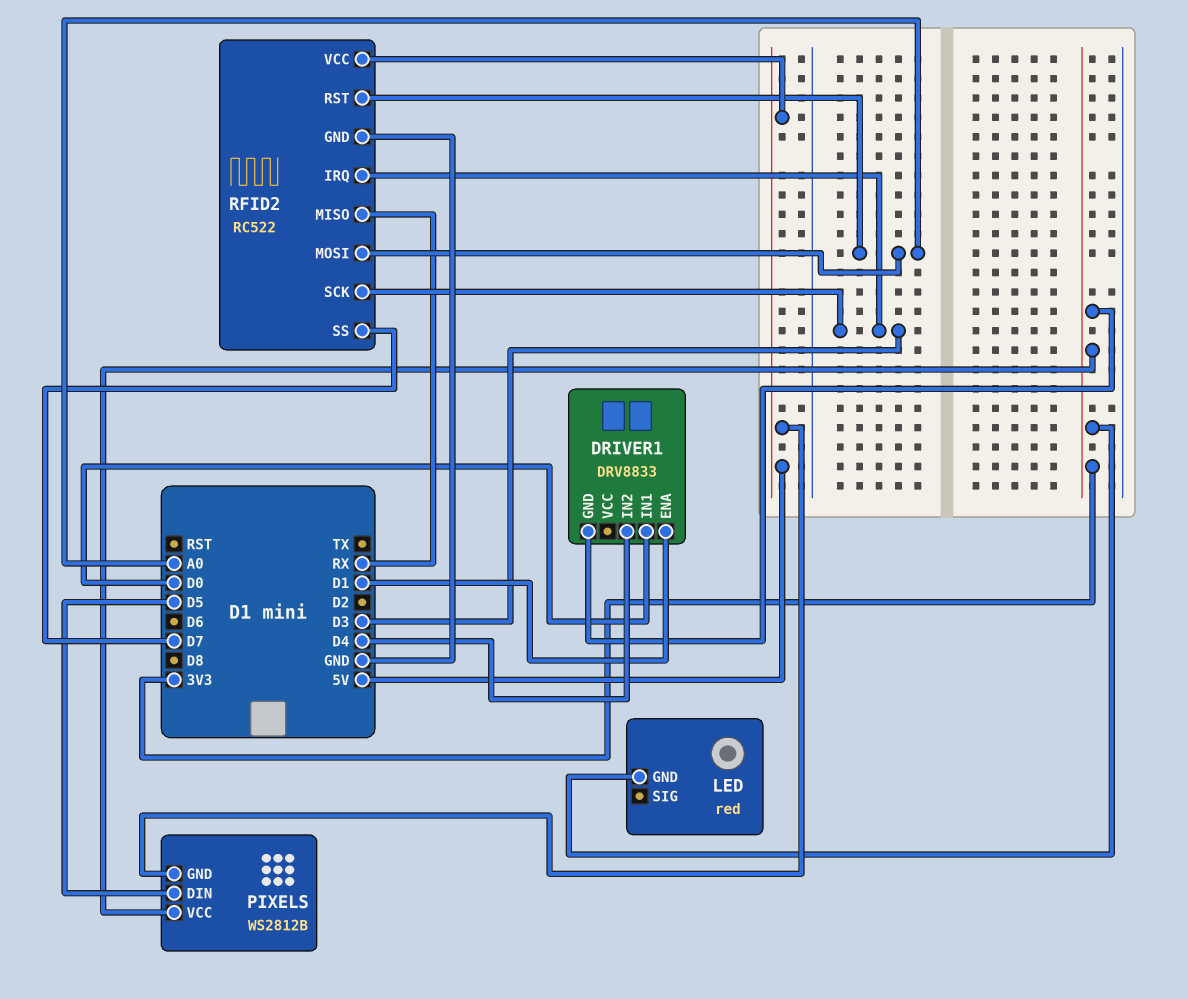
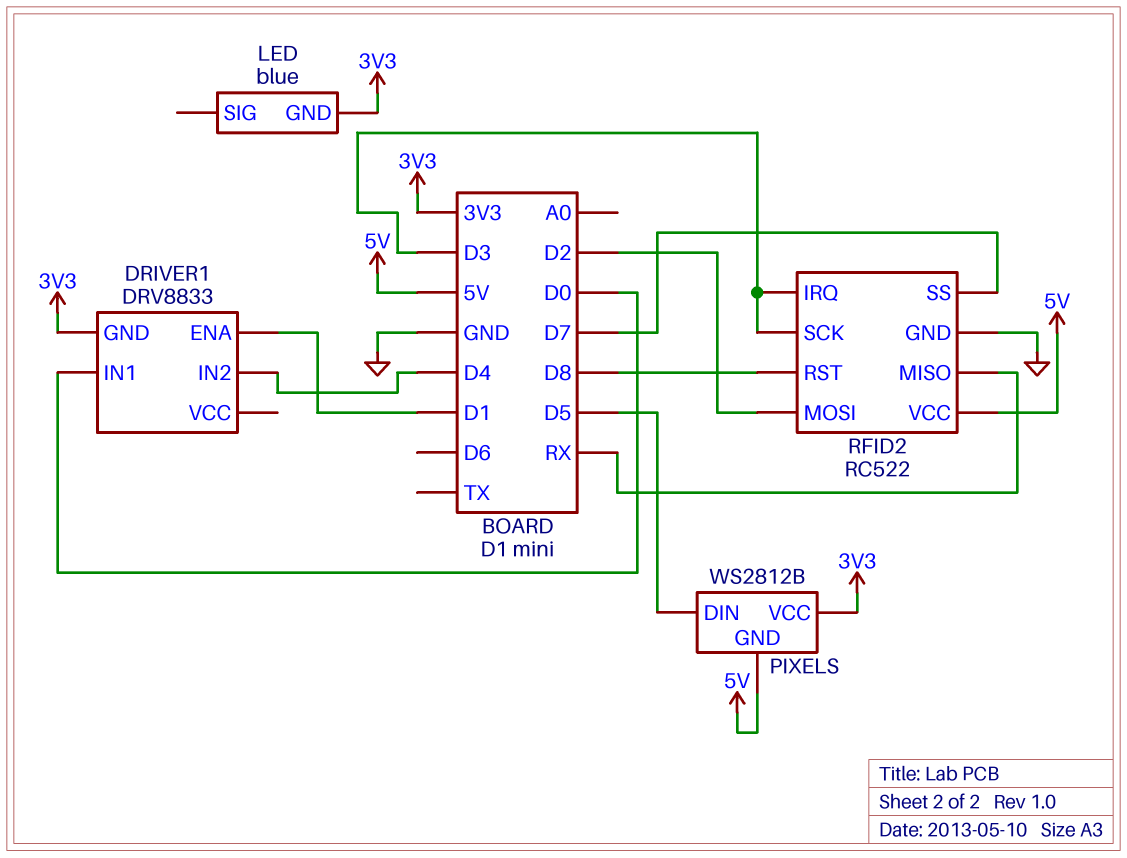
LED: red -> blue
RFID2 pin MOSI: A0 -> D2
RFID2 pin RST: A0 -> D8

